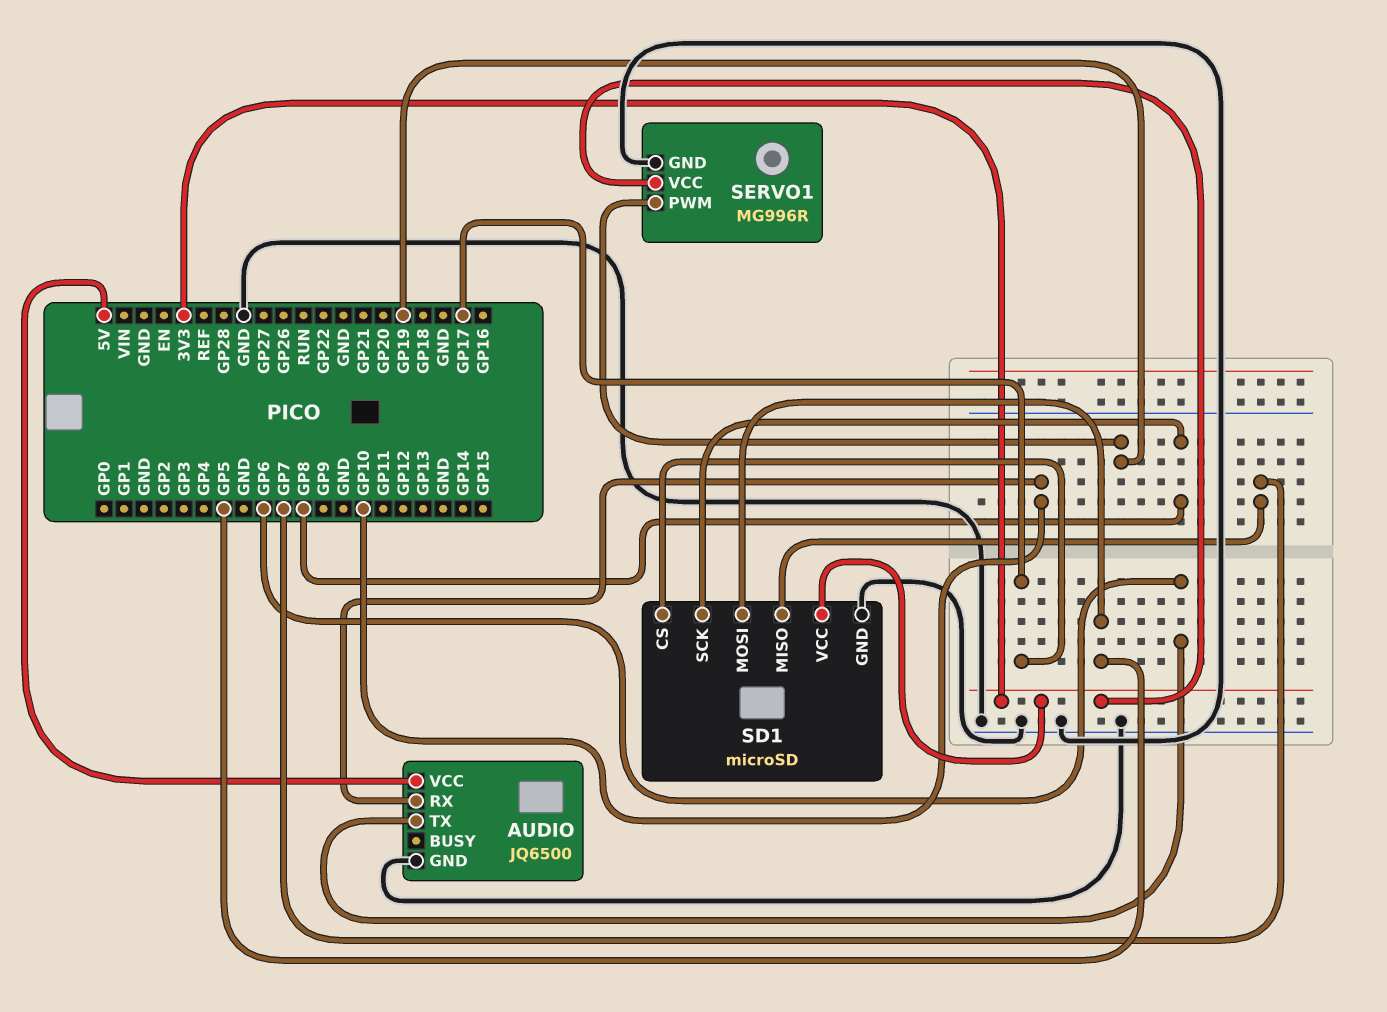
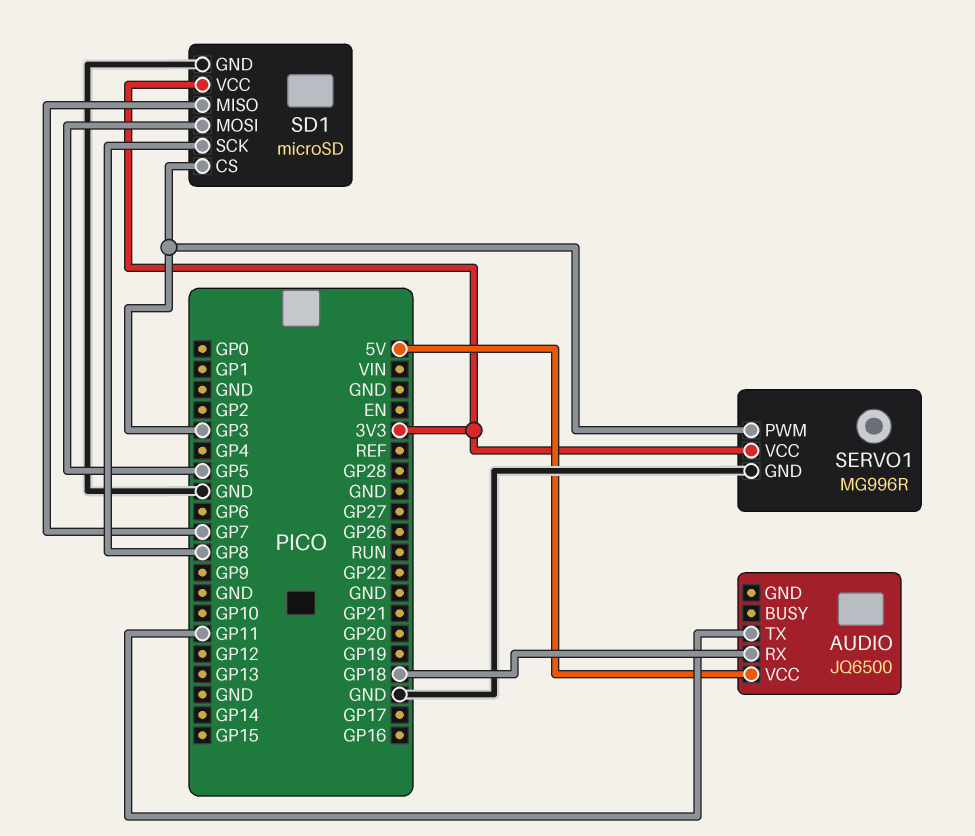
AUDIO pin GND: GND -> none
AUDIO pin RX: GP10 -> GP18
AUDIO pin TX: GP6 -> GP11
SD1 pin CS: GP17 -> GP3
SERVO1 pin PWM: GP19 -> GP3

